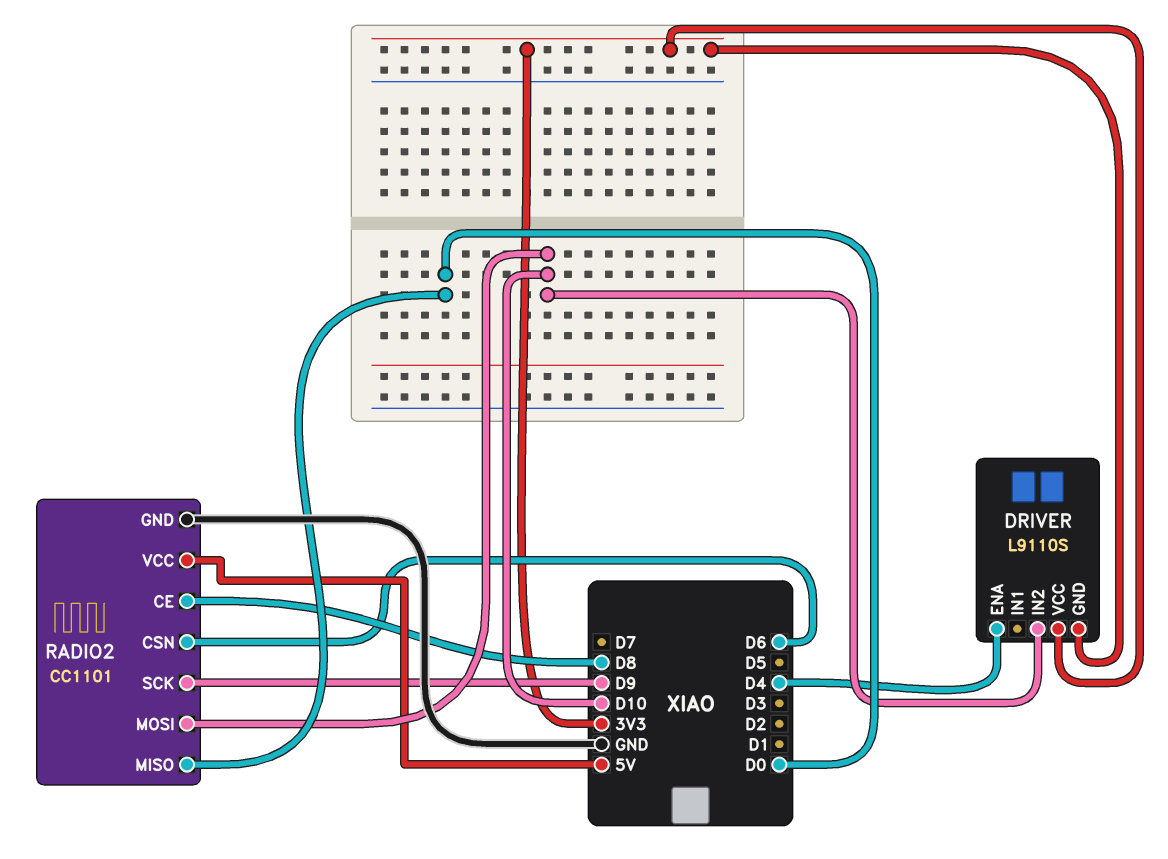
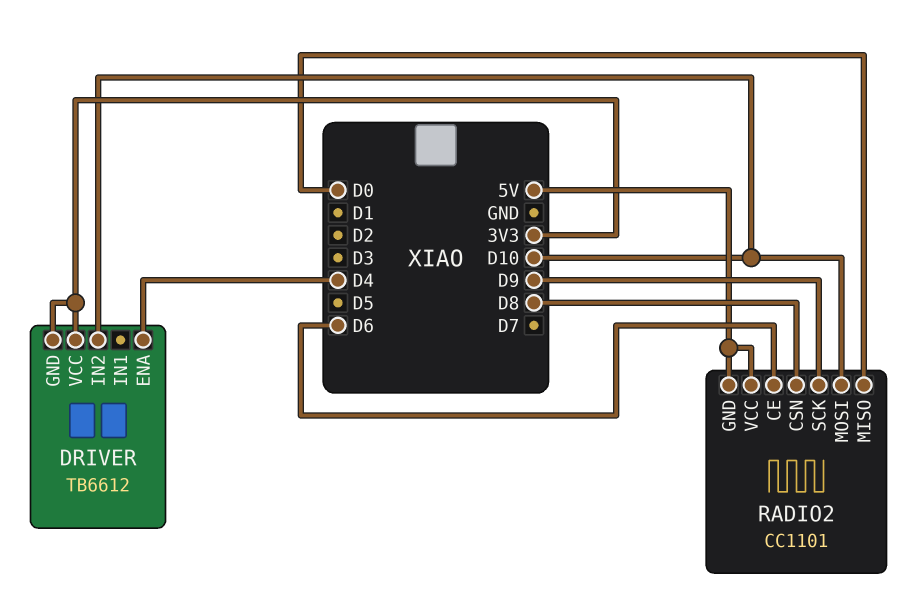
DRIVER: L9110S -> TB6612
RADIO2 pin CE: D8 -> D6
RADIO2 pin CSN: D6 -> D8
RADIO2 pin GND: GND -> 5V

